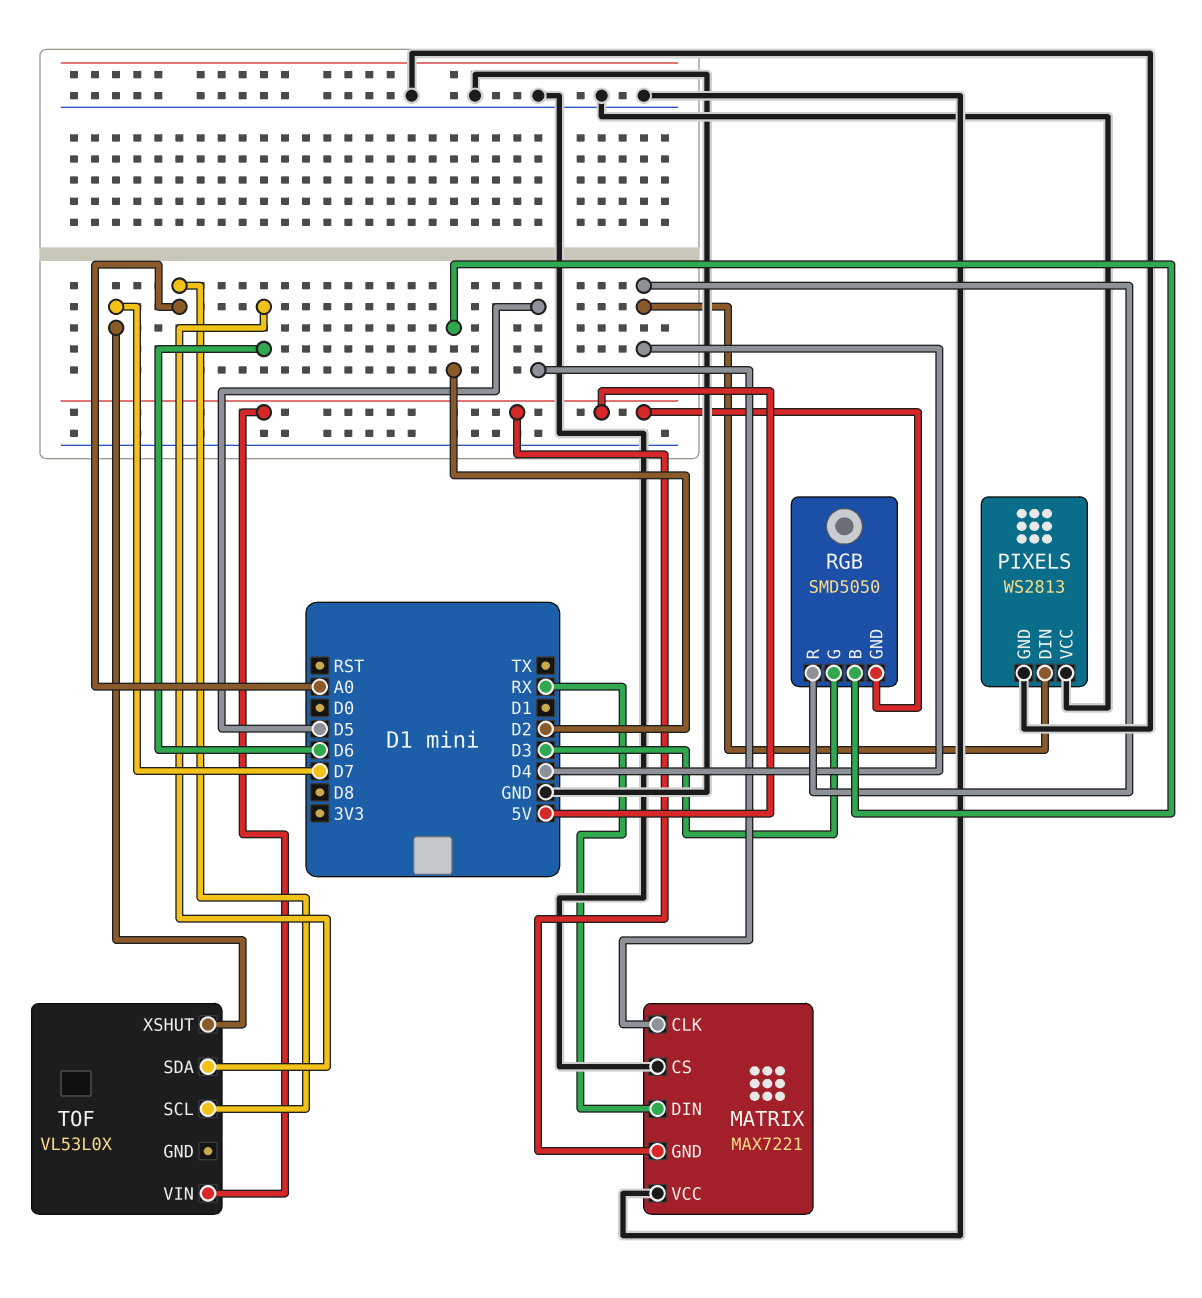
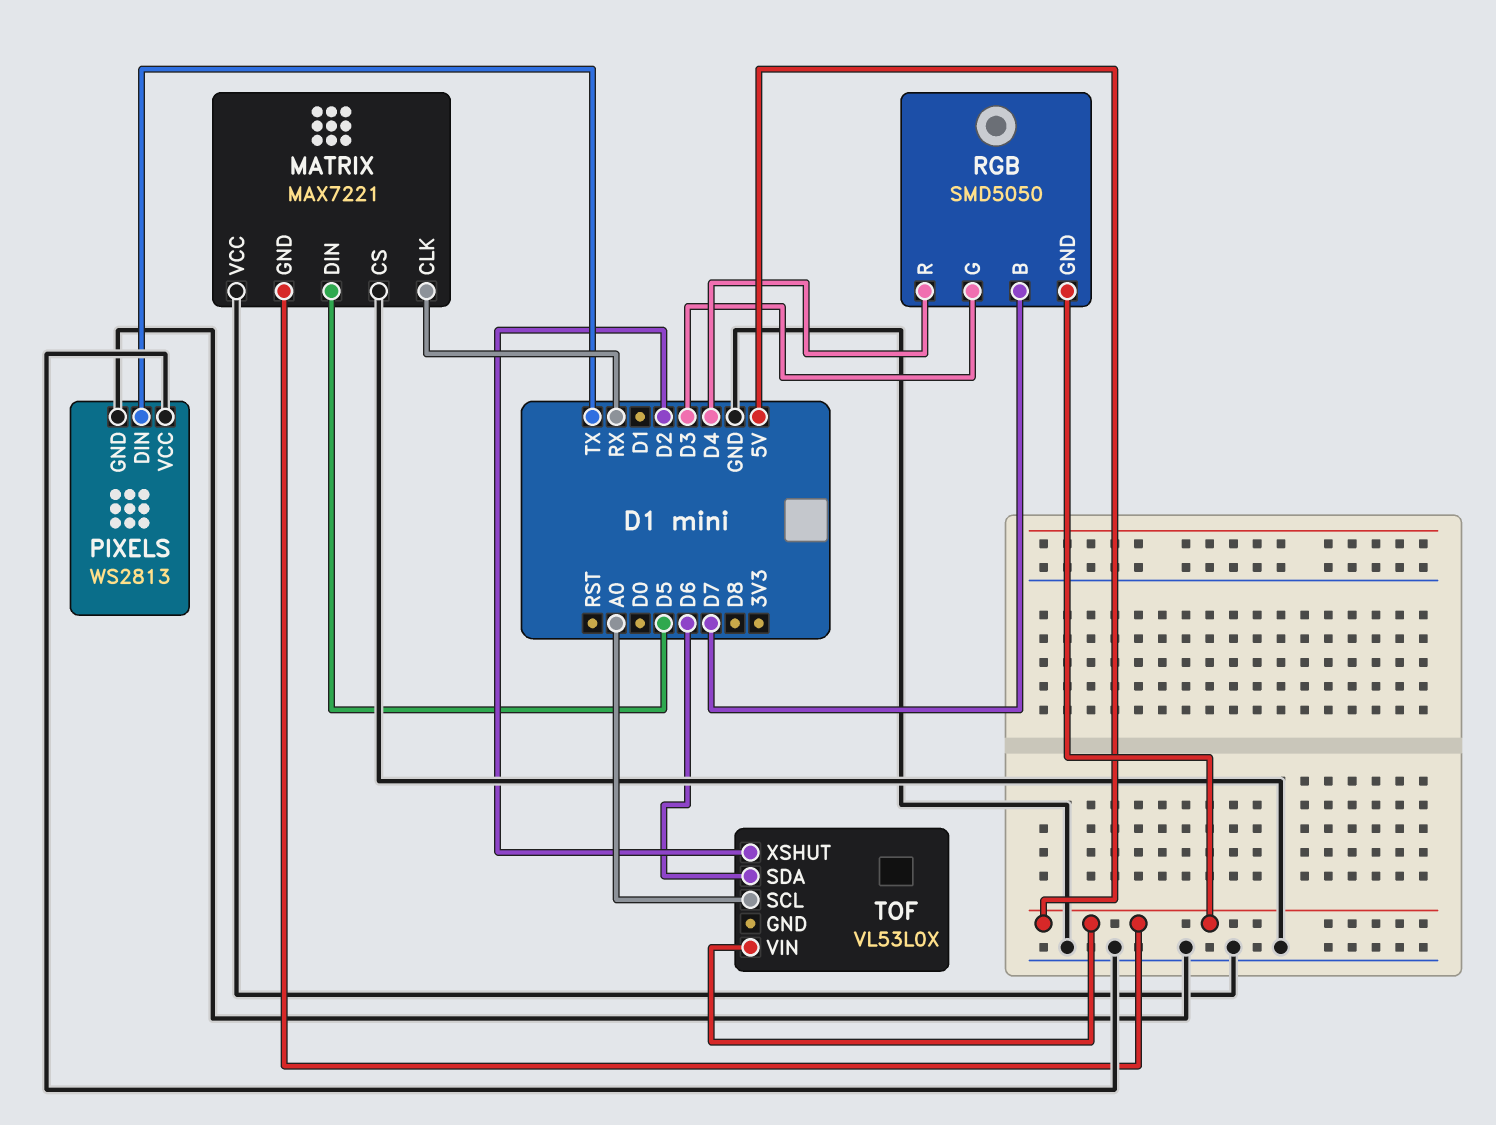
MATRIX pin CLK: D5 -> RX
MATRIX pin DIN: RX -> D5
PIXELS pin DIN: D4 -> TX
RGB pin B: D2 -> D7
TOF pin XSHUT: D7 -> D2

